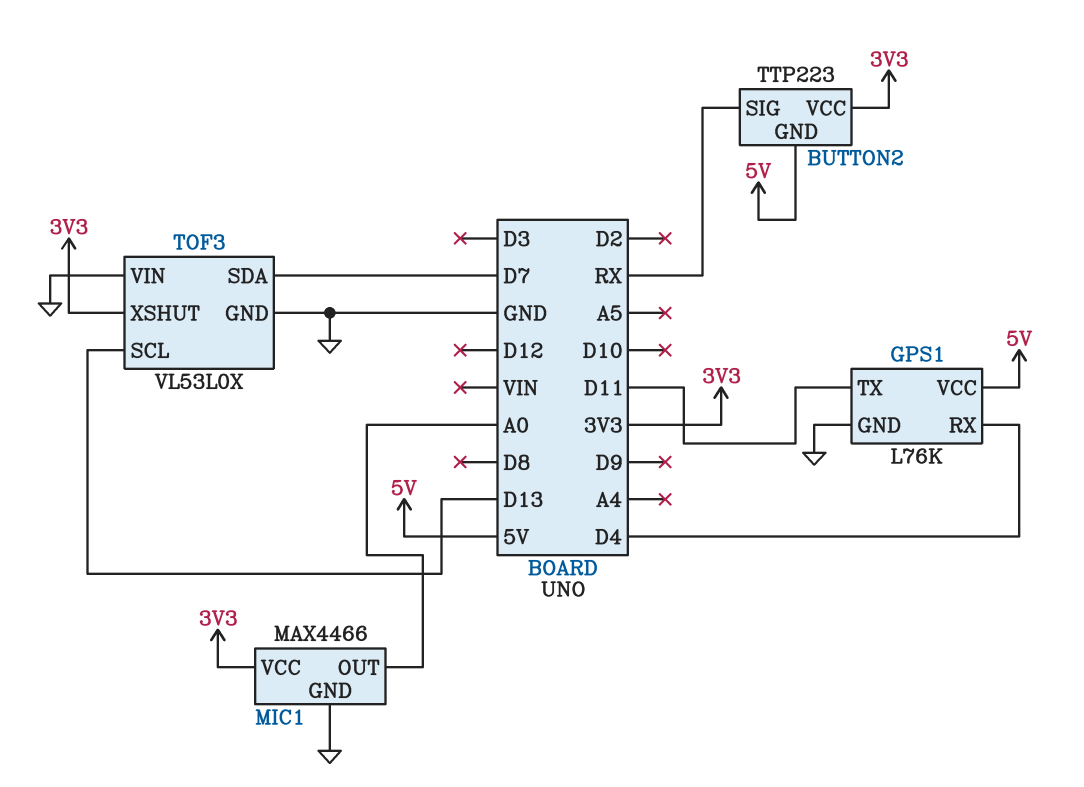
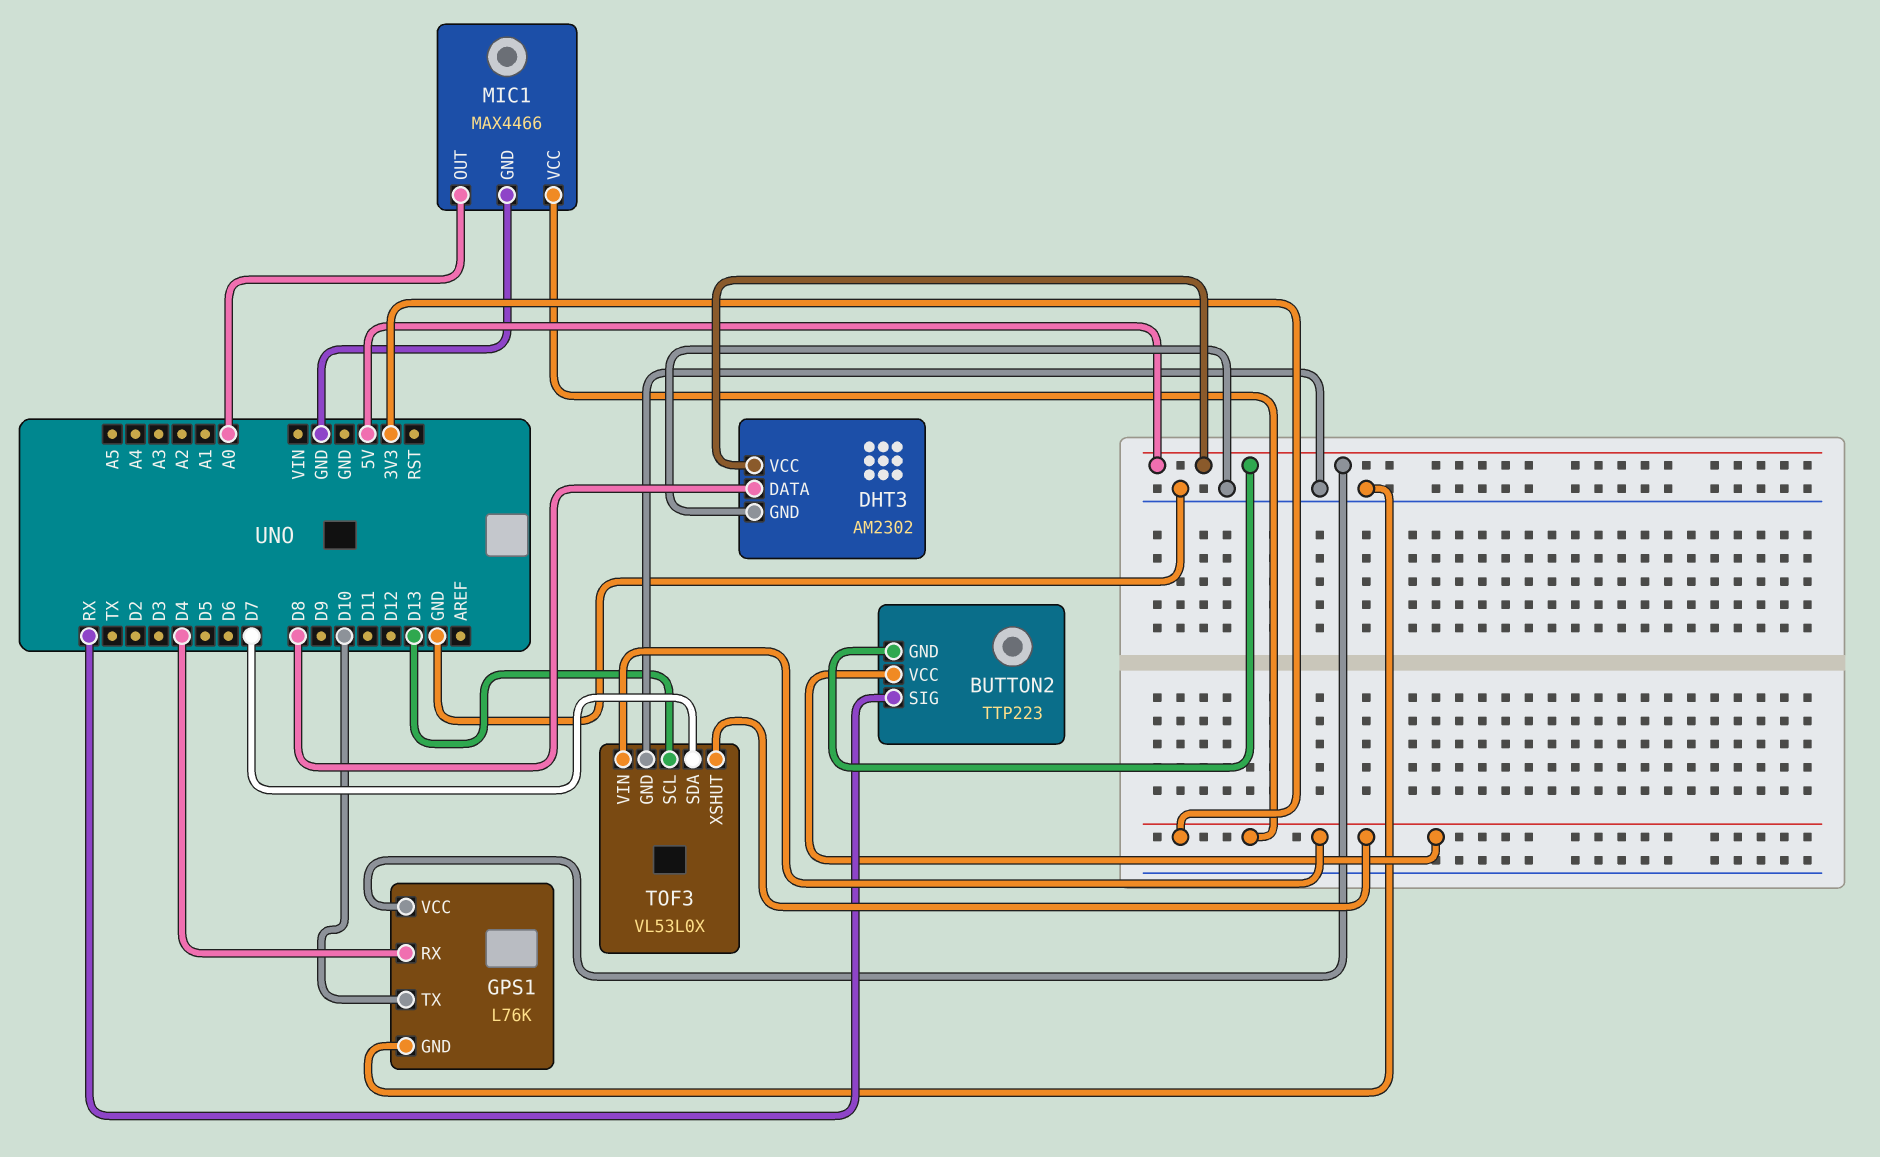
DHT3: none -> AM2302
DHT3 pin DATA: none -> D8
DHT3 pin GND: none -> GND
DHT3 pin VCC: none -> 5V
GPS1 pin TX: D11 -> D10
TOF3 pin VIN: GND -> 3V3

